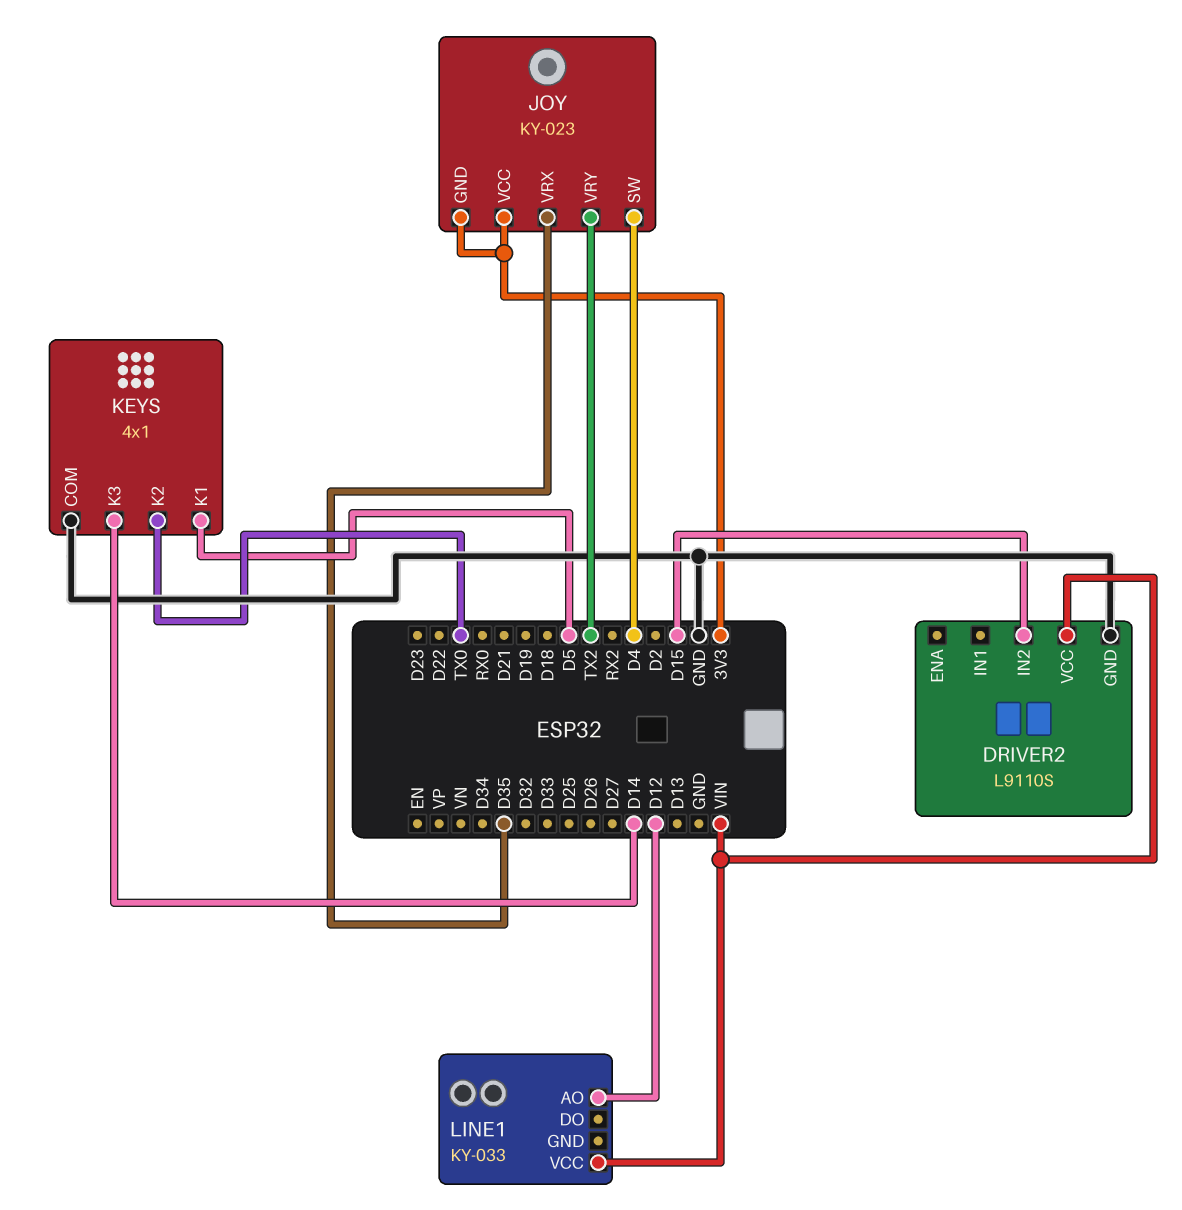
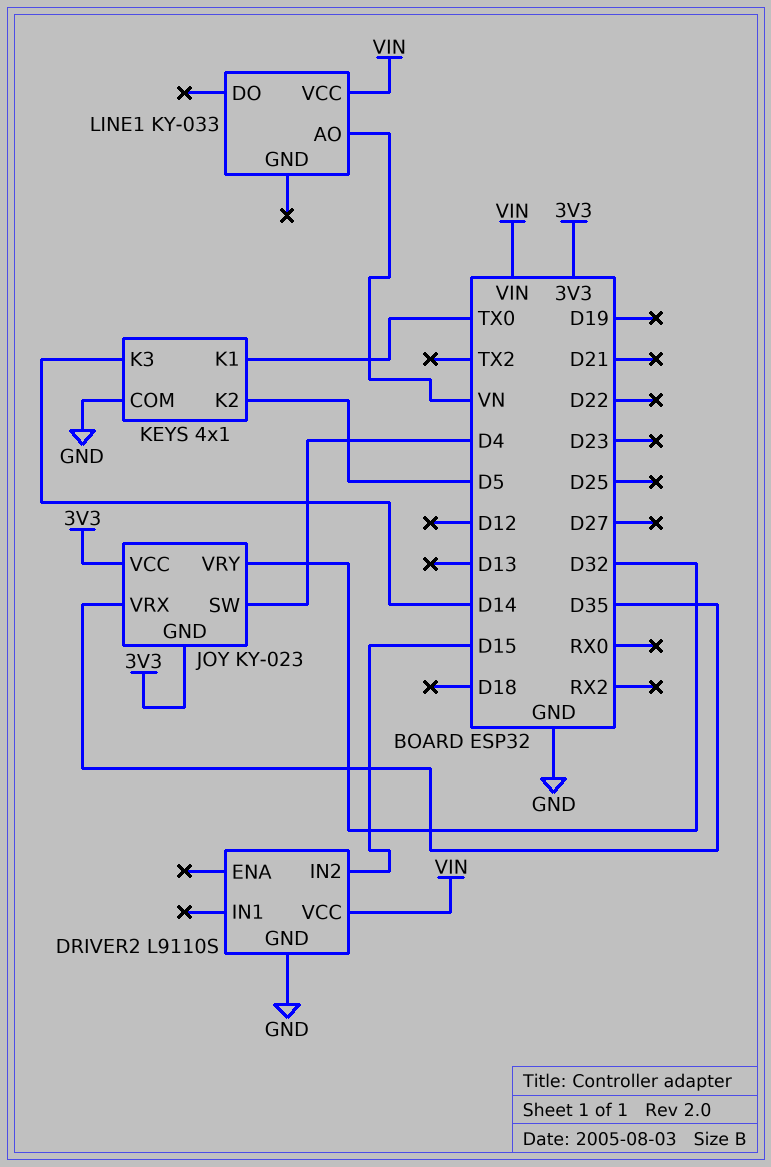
JOY pin VRY: TX2 -> D32
KEYS pin K1: D5 -> TX0
KEYS pin K2: TX0 -> D5
LINE1 pin AO: D12 -> VN

